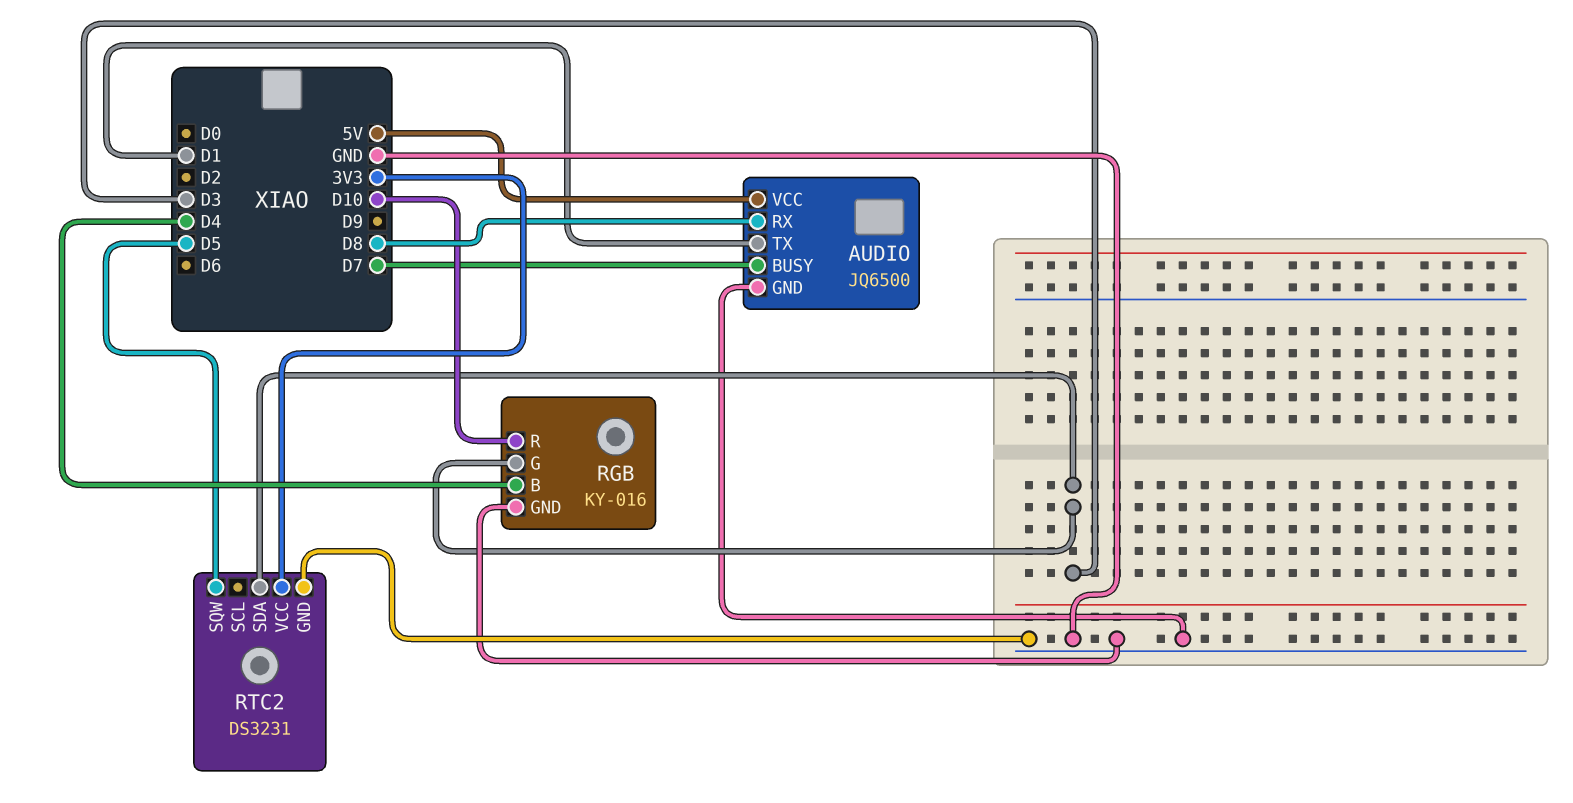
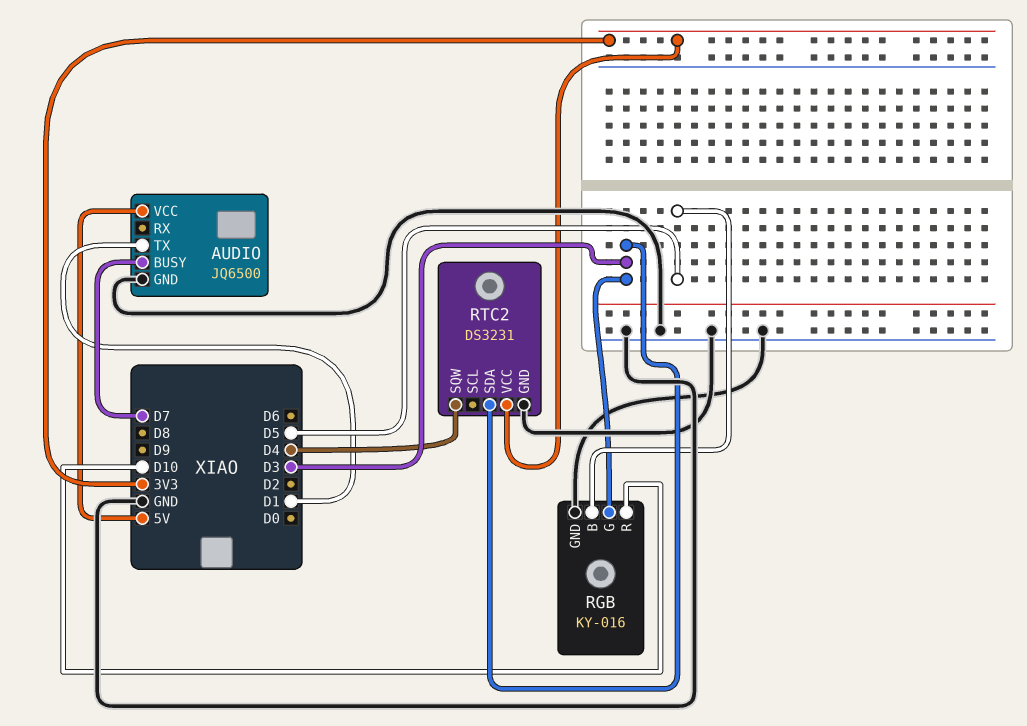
AUDIO pin RX: D8 -> none
RGB pin B: D4 -> D5
RTC2 pin SQW: D5 -> D4

